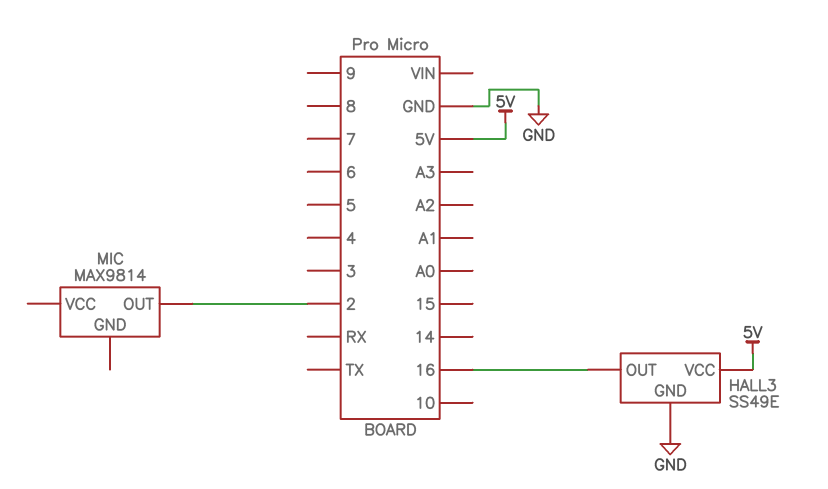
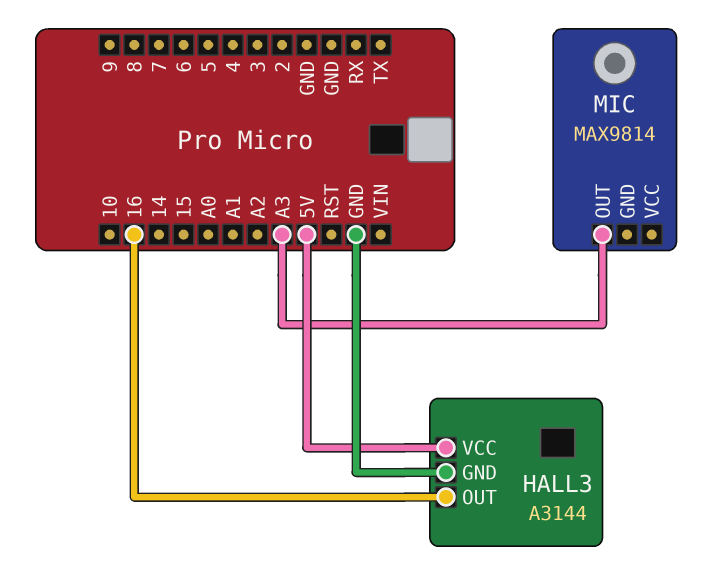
HALL3: SS49E -> A3144
MIC pin OUT: 2 -> A3

